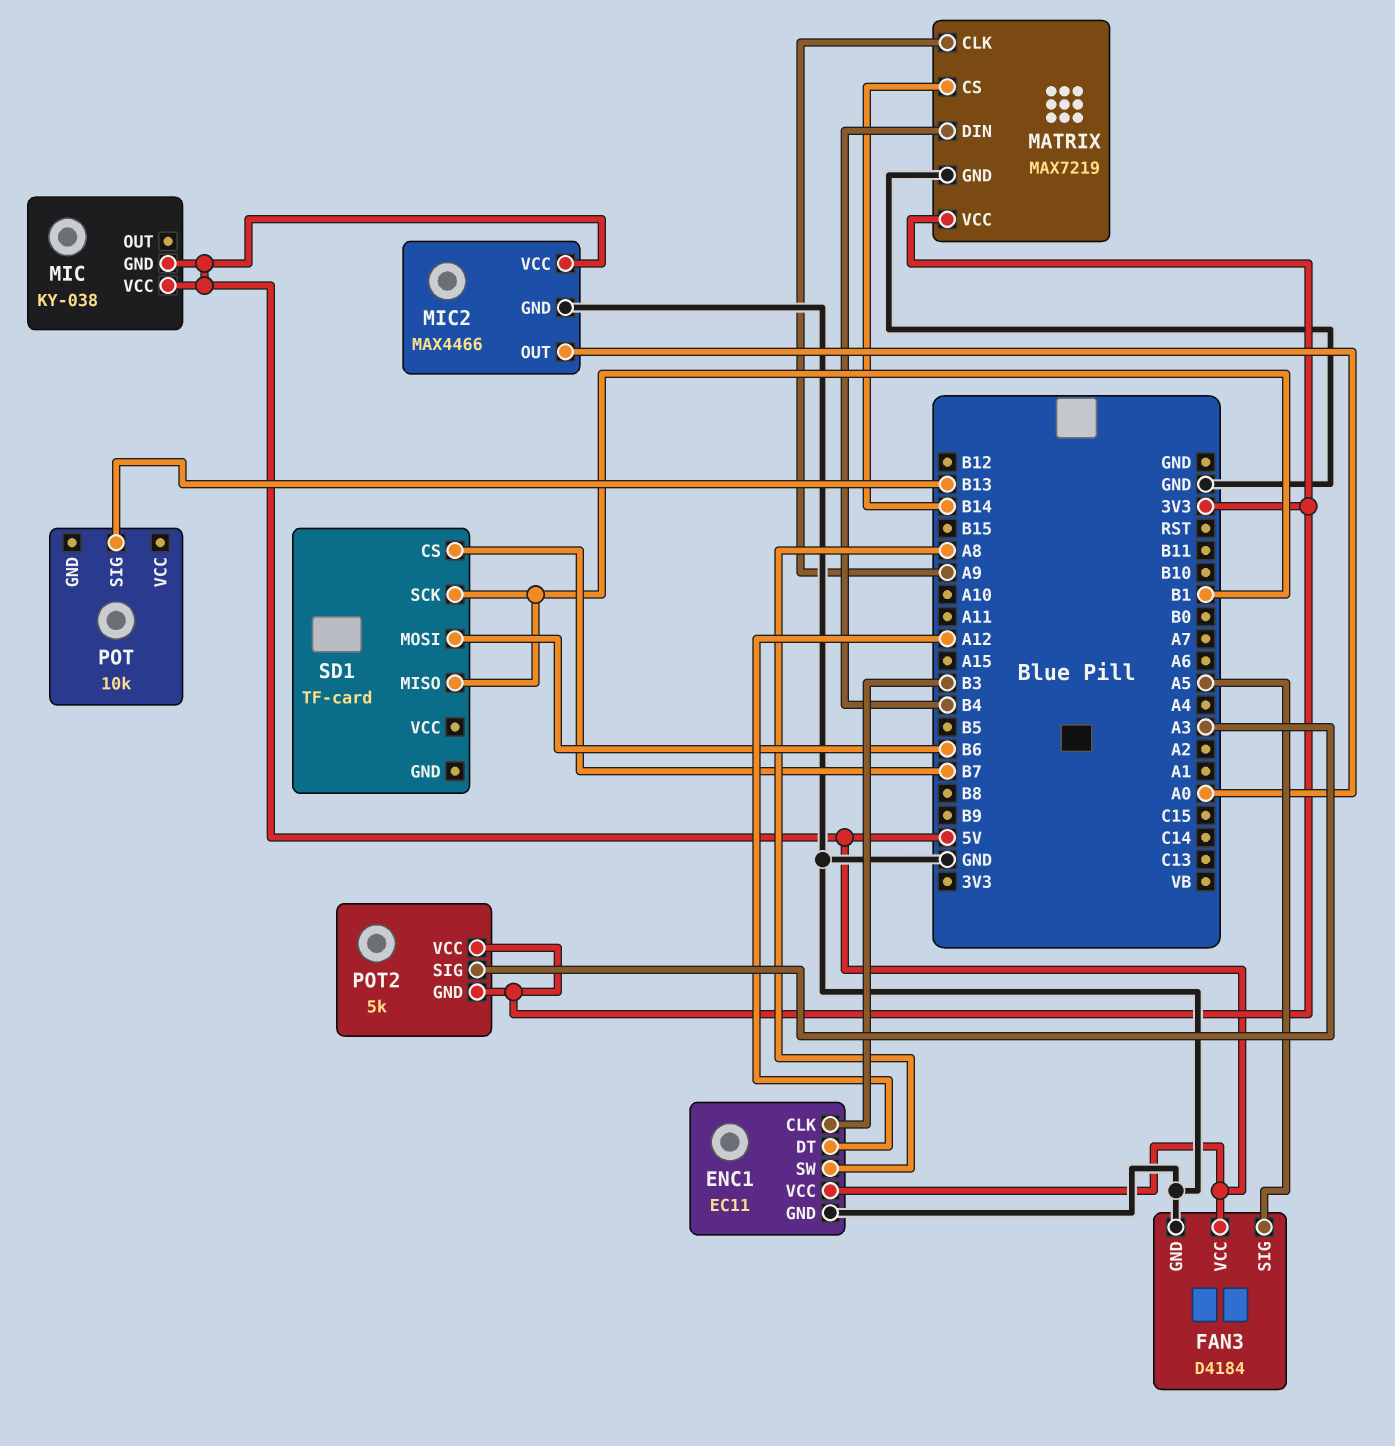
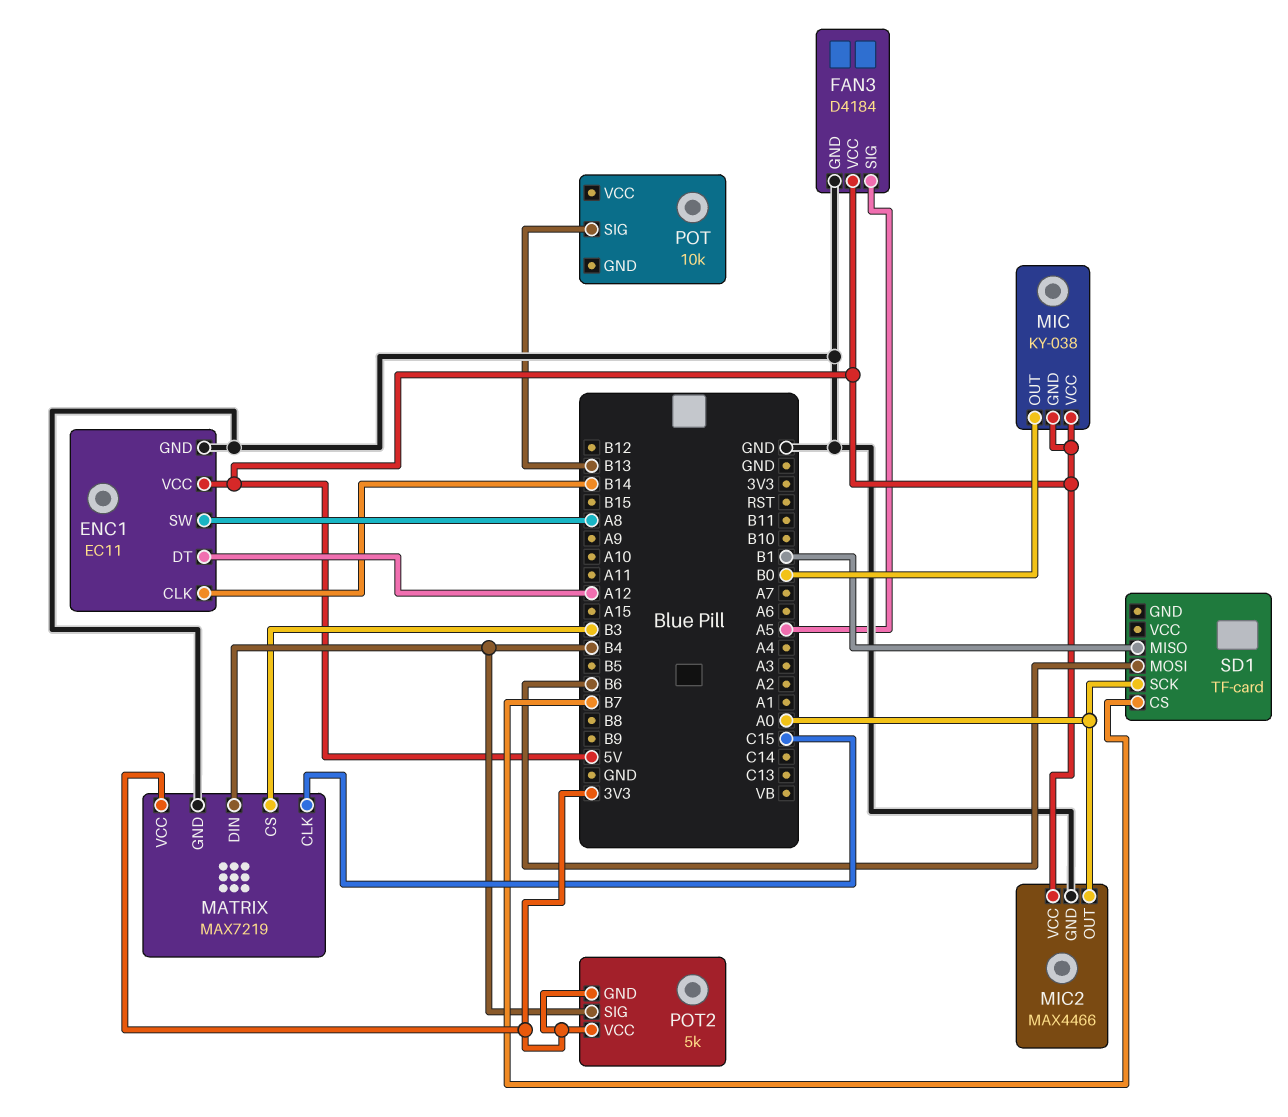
ENC1 pin CLK: B3 -> B14
MATRIX pin CLK: A9 -> C15
MATRIX pin CS: B14 -> B3
MIC pin OUT: none -> B0
POT2 pin SIG: A3 -> B4
SD1 pin SCK: B1 -> A0

